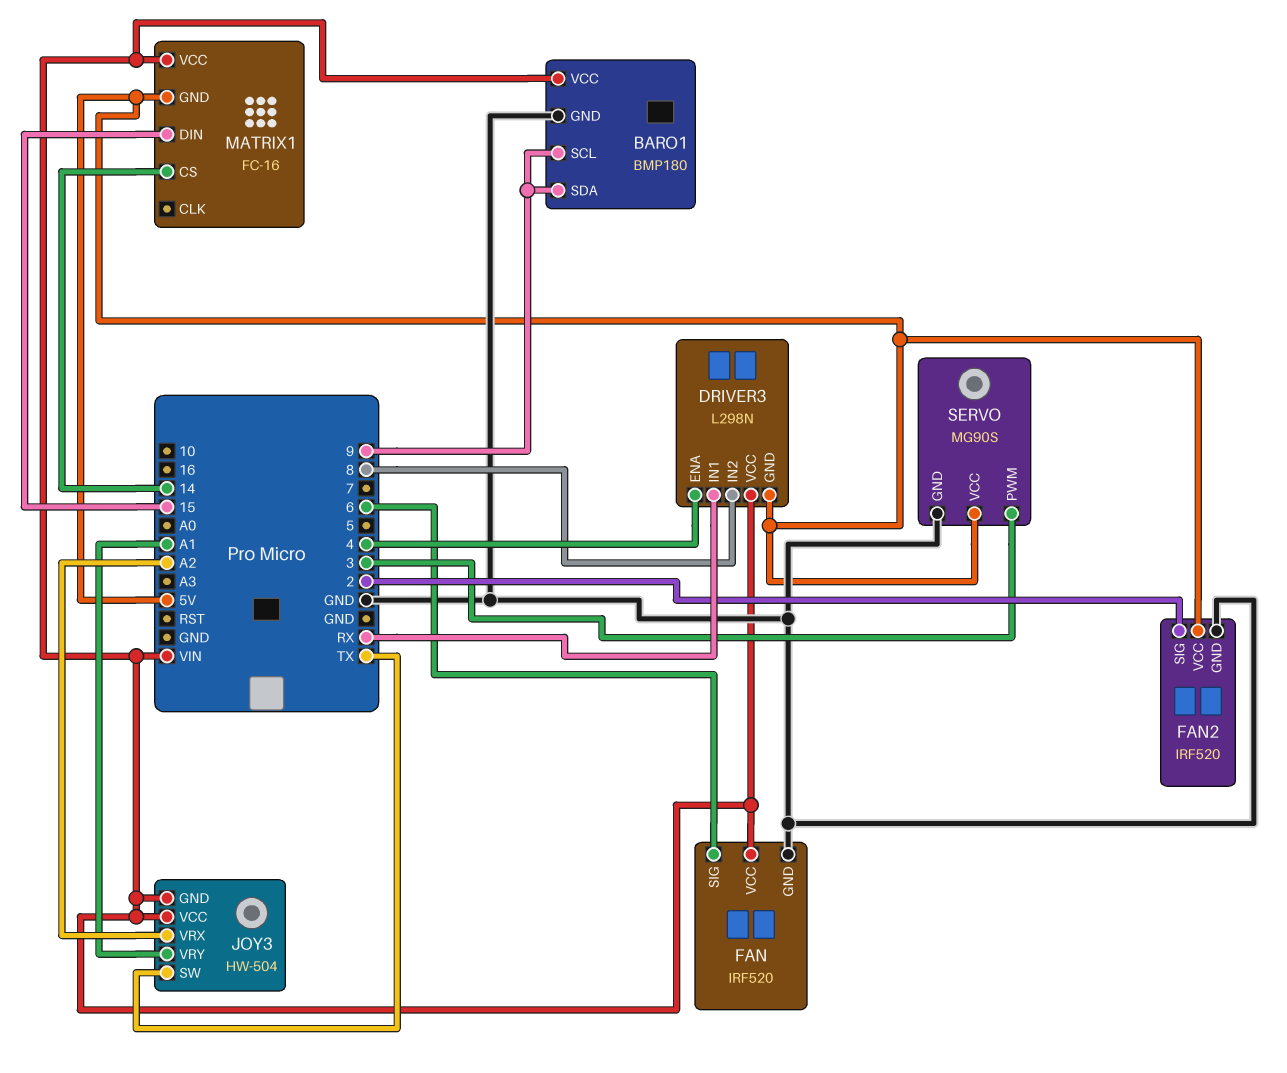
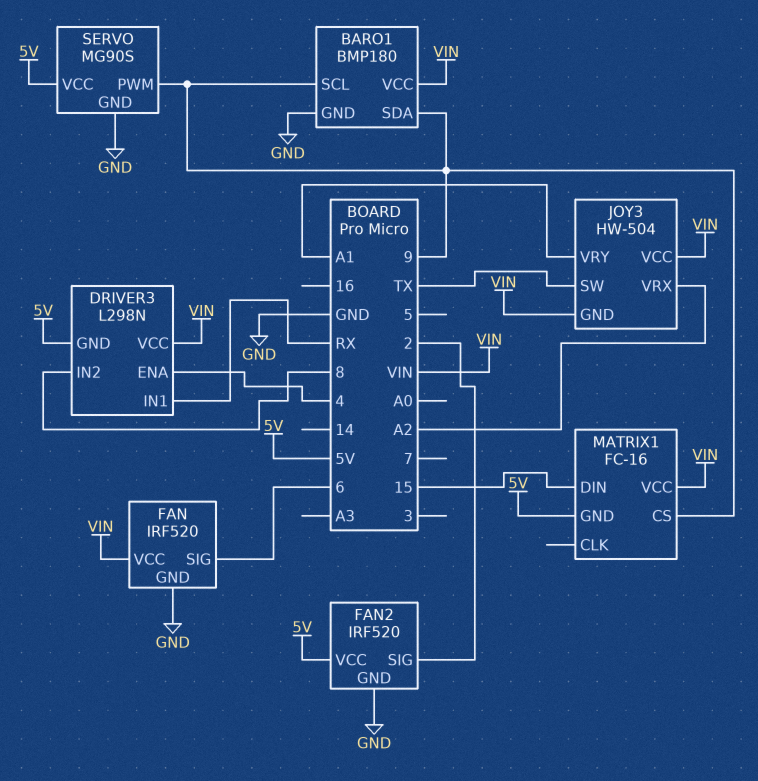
MATRIX1 pin CS: 14 -> 9
SERVO pin PWM: 3 -> 9

